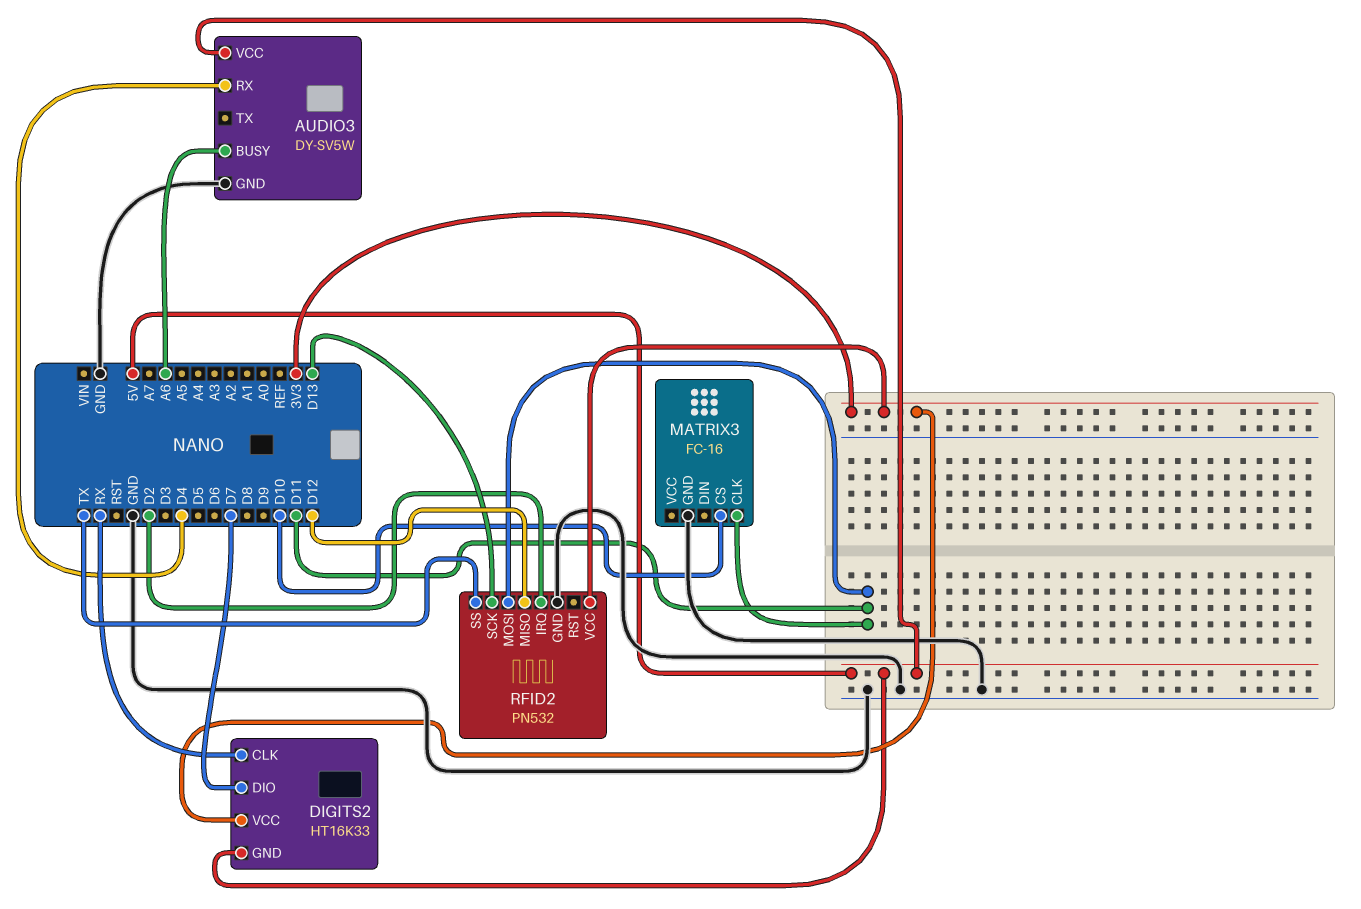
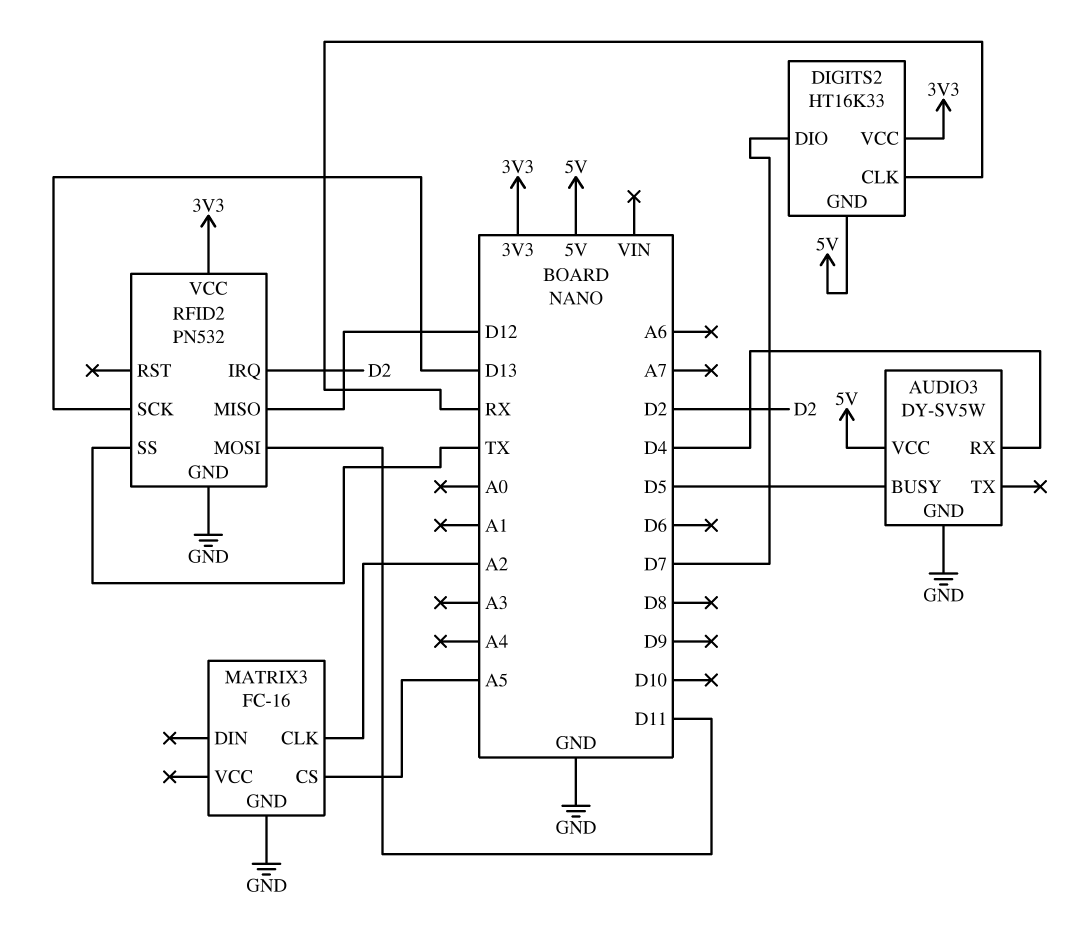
AUDIO3 pin BUSY: A6 -> D5
MATRIX3 pin CLK: D11 -> A2
MATRIX3 pin CS: D10 -> A5

